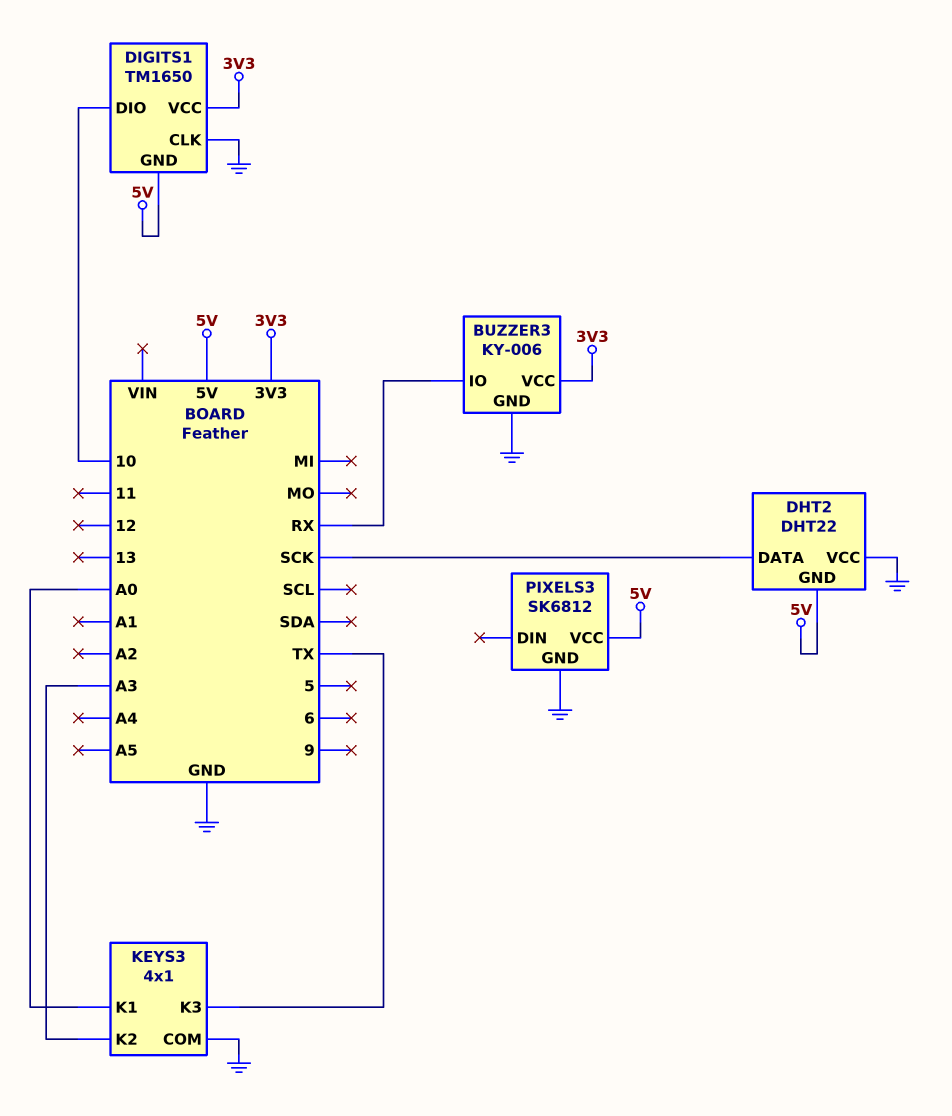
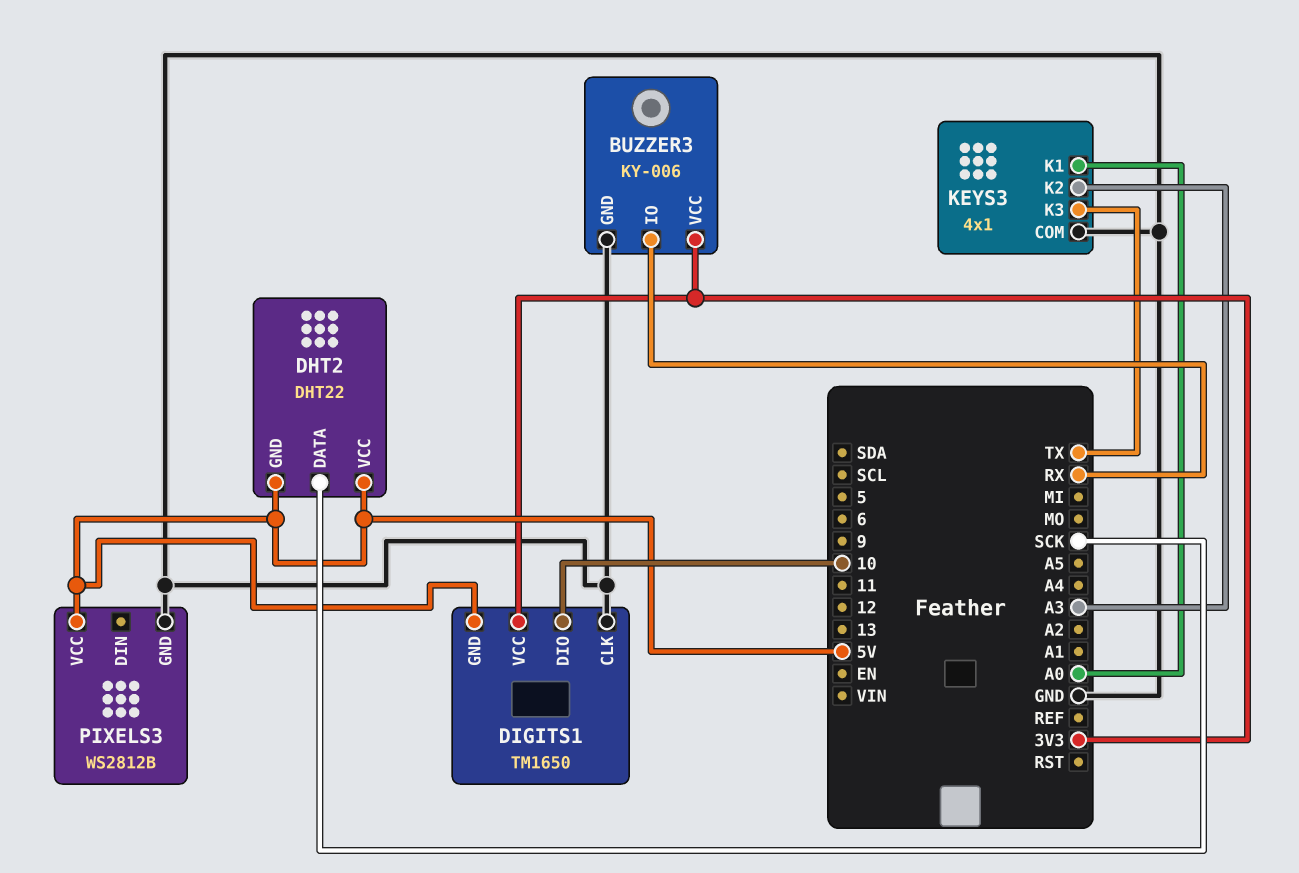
DHT2 pin VCC: GND -> 5V
PIXELS3: SK6812 -> WS2812B

